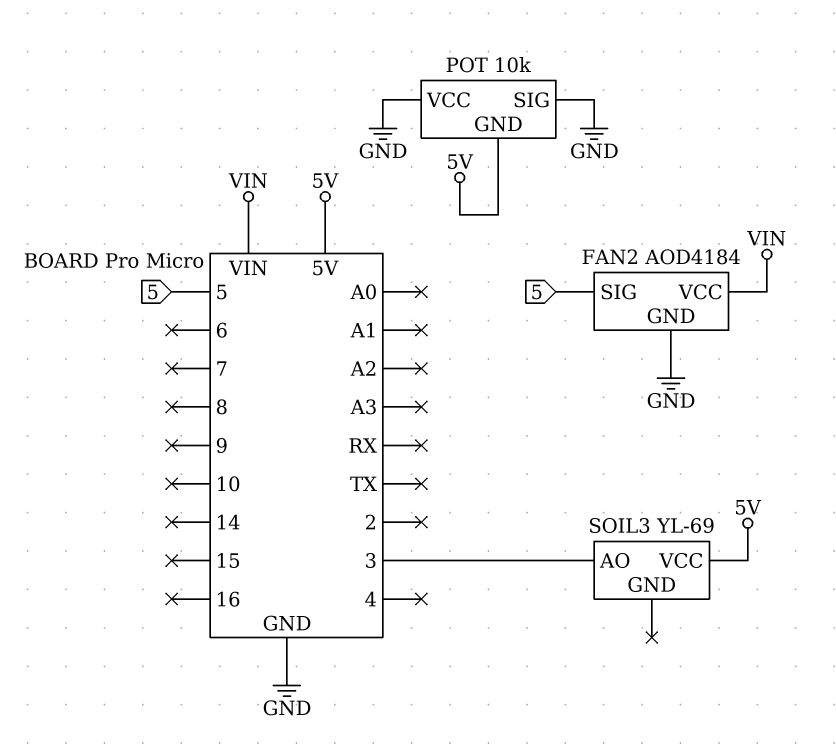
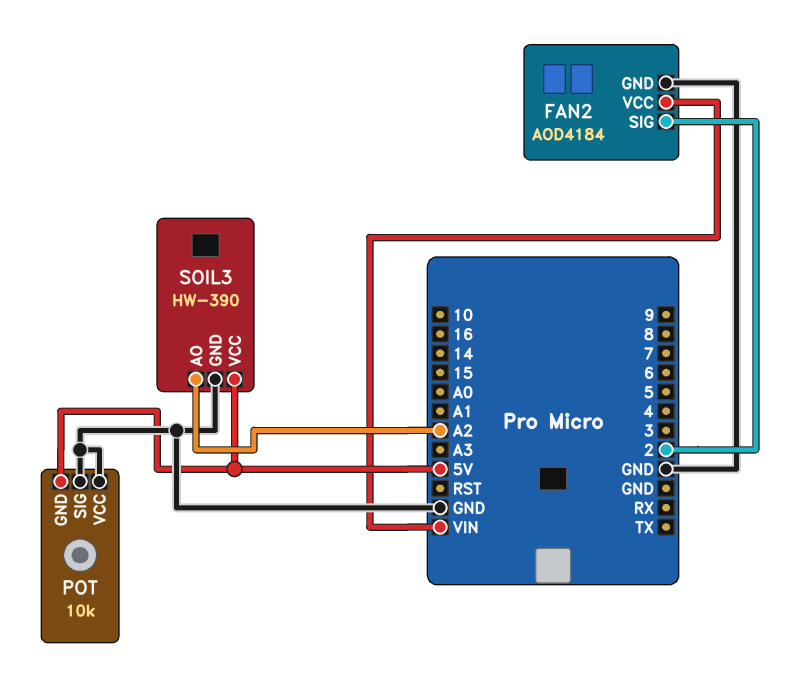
FAN2 pin SIG: 5 -> 2
SOIL3: YL-69 -> HW-390
SOIL3 pin AO: 3 -> A2
SOIL3 pin GND: none -> GND

